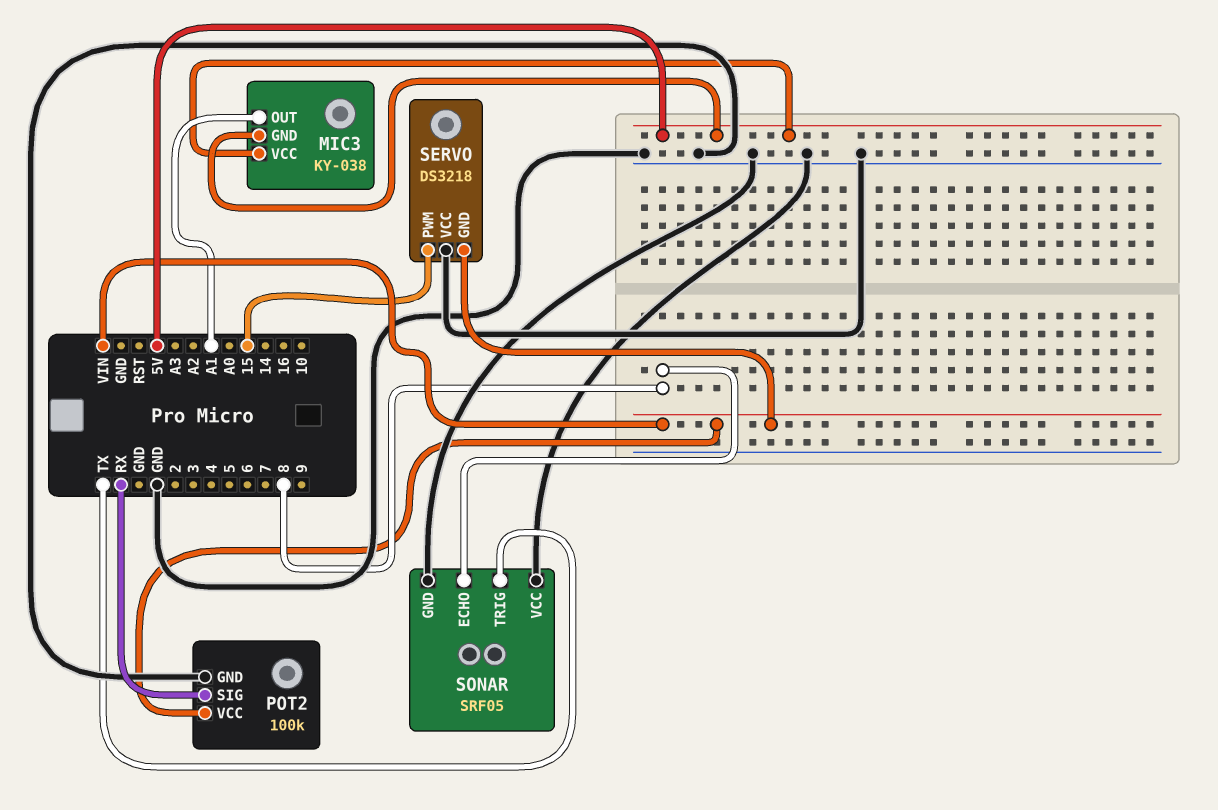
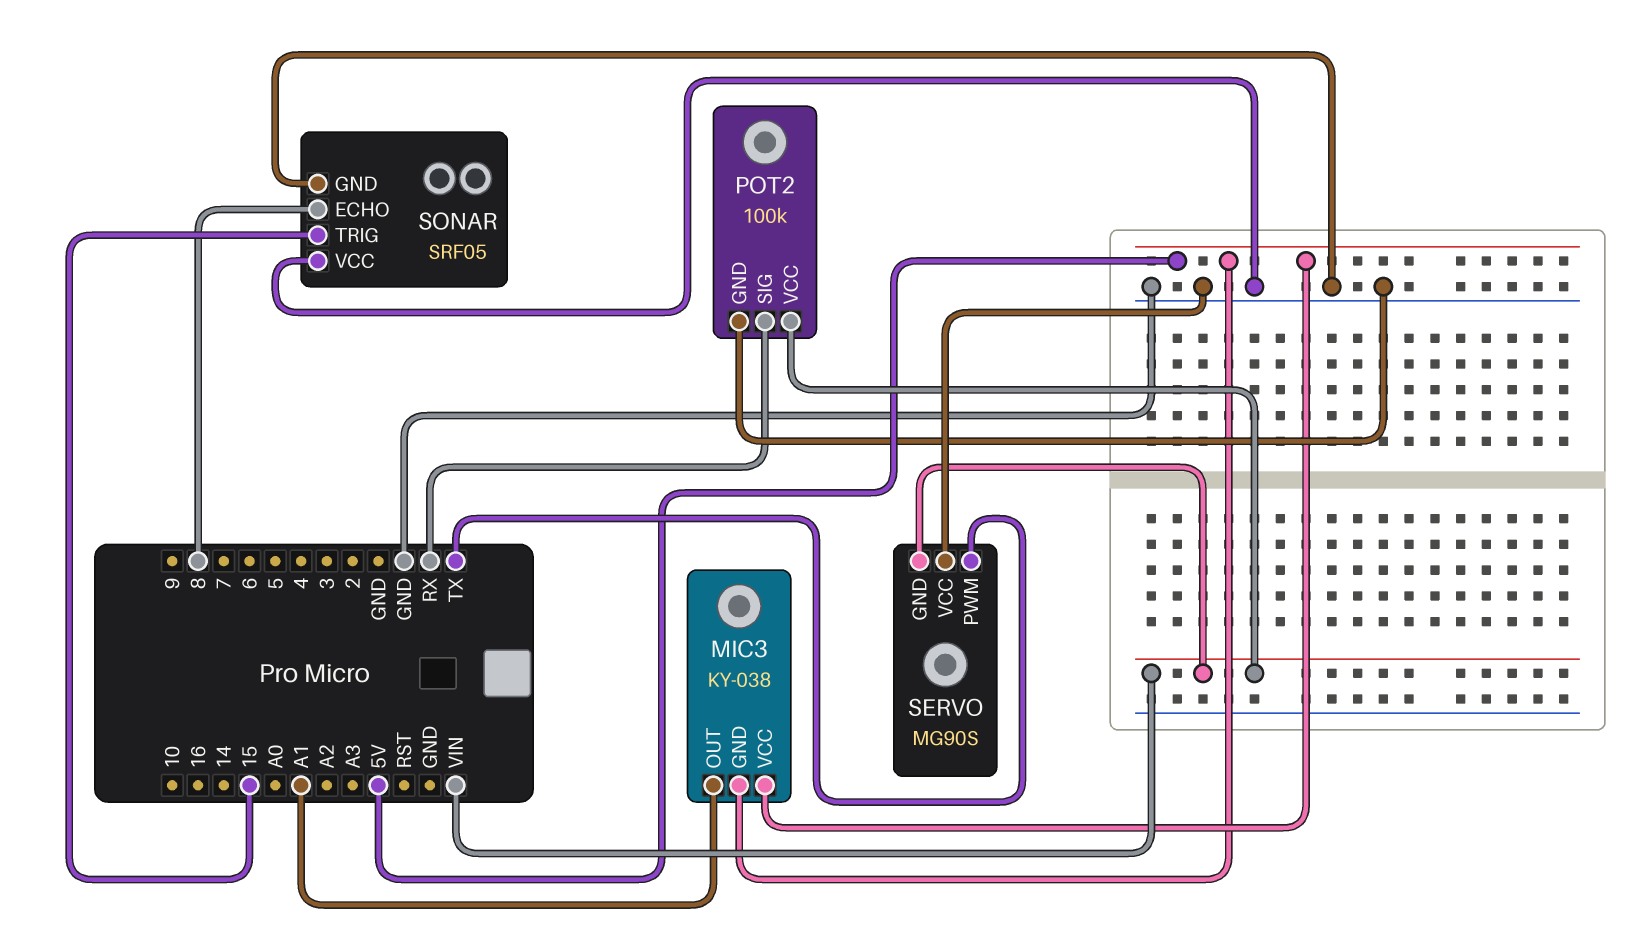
SERVO: DS3218 -> MG90S
SERVO pin PWM: 15 -> TX
SONAR pin TRIG: TX -> 15

